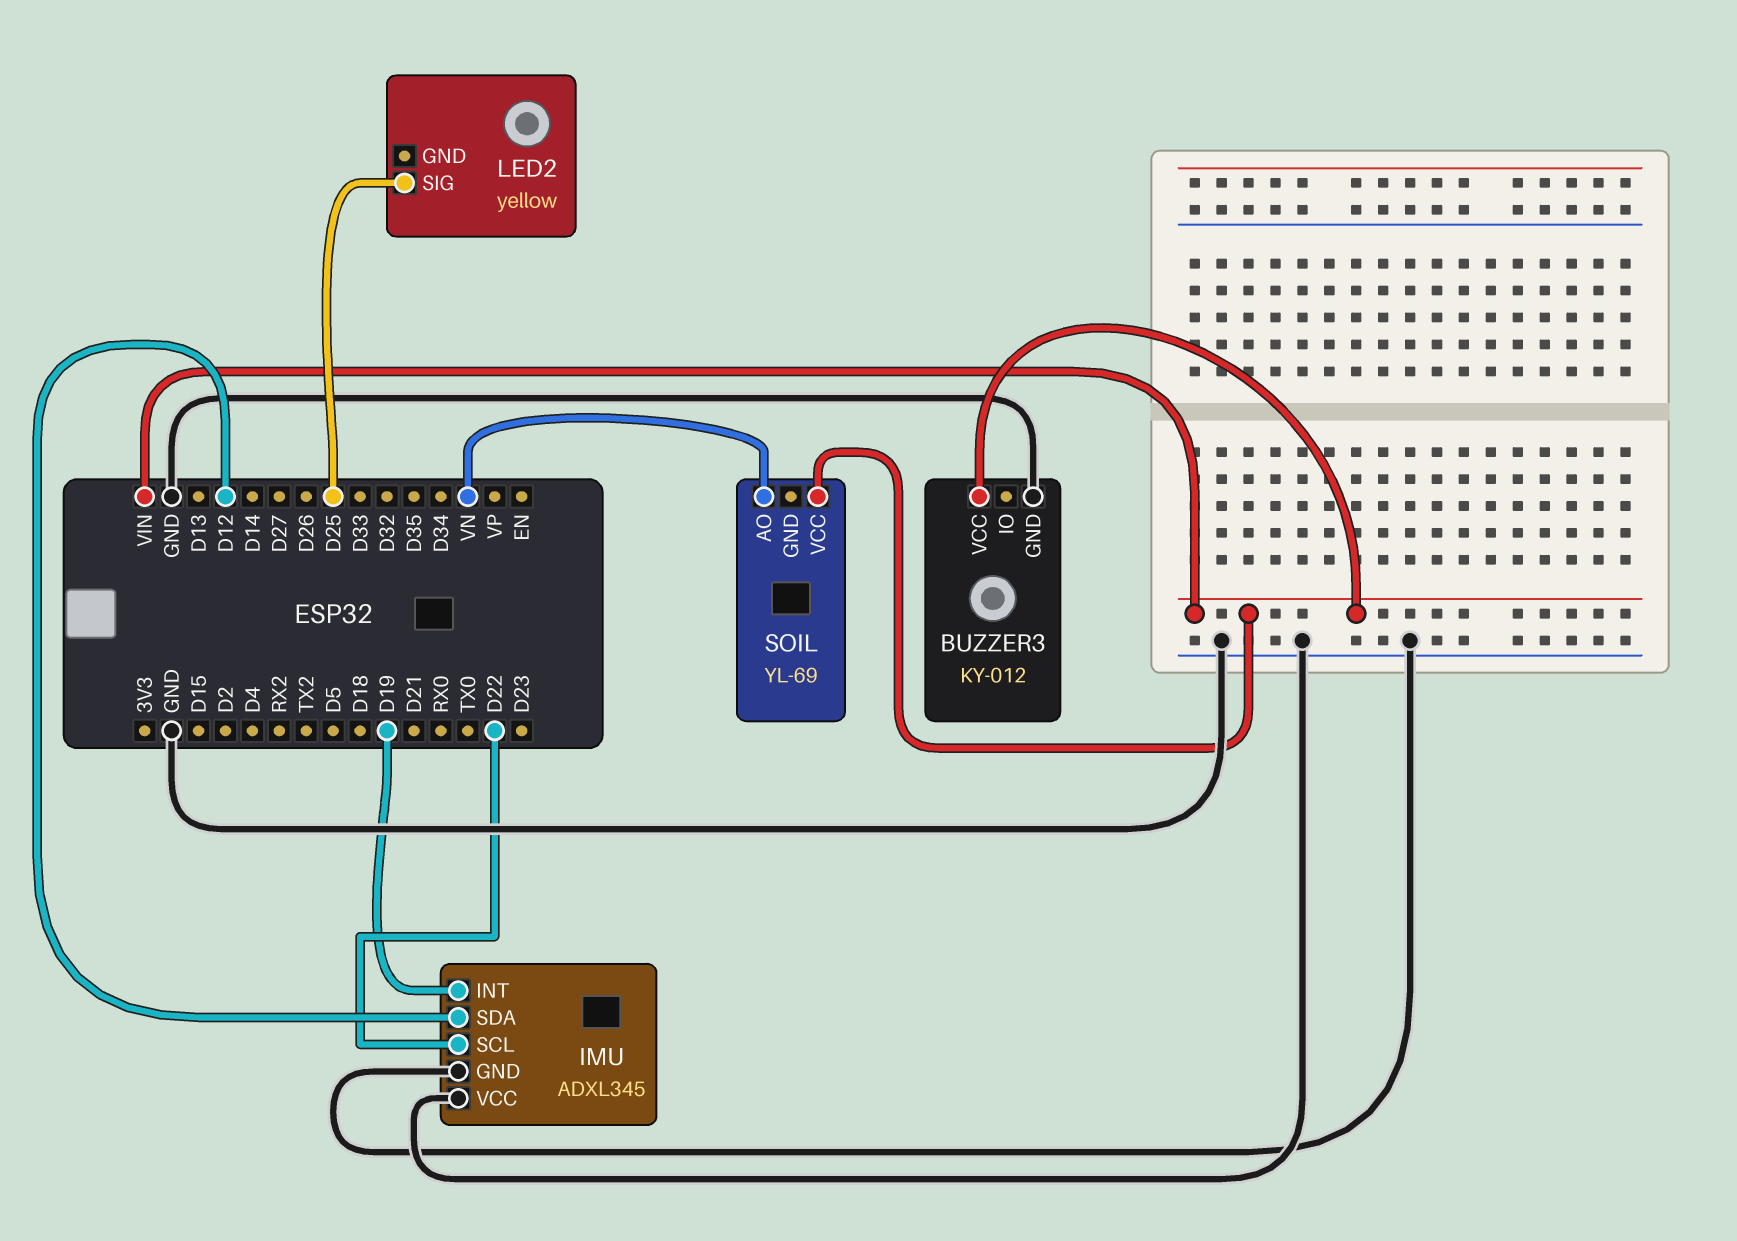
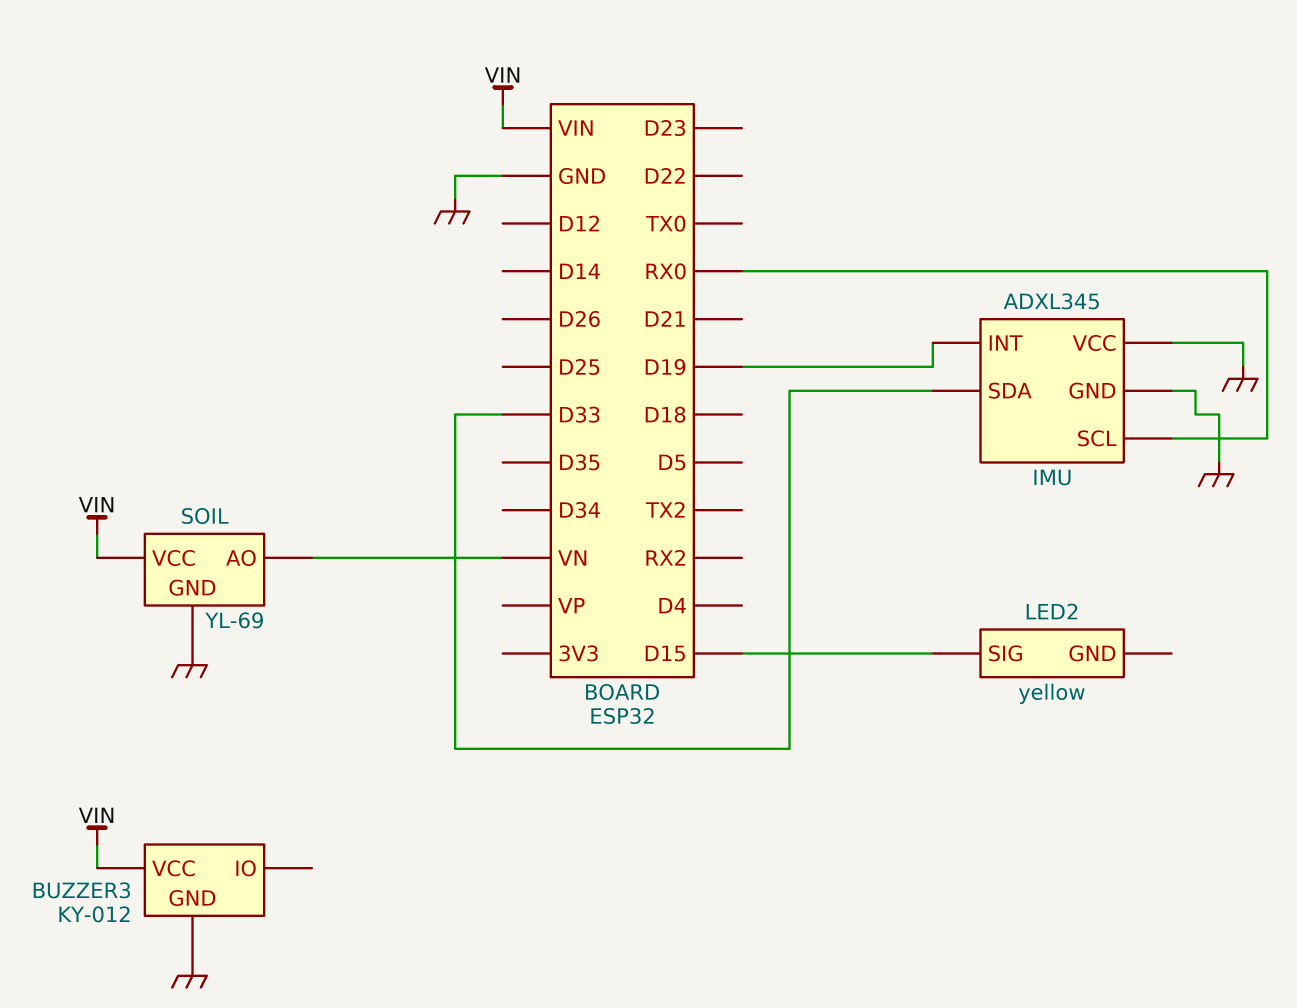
IMU pin SCL: D22 -> RX0
IMU pin SDA: D12 -> D33
LED2 pin SIG: D25 -> D15
SOIL pin GND: none -> GND

